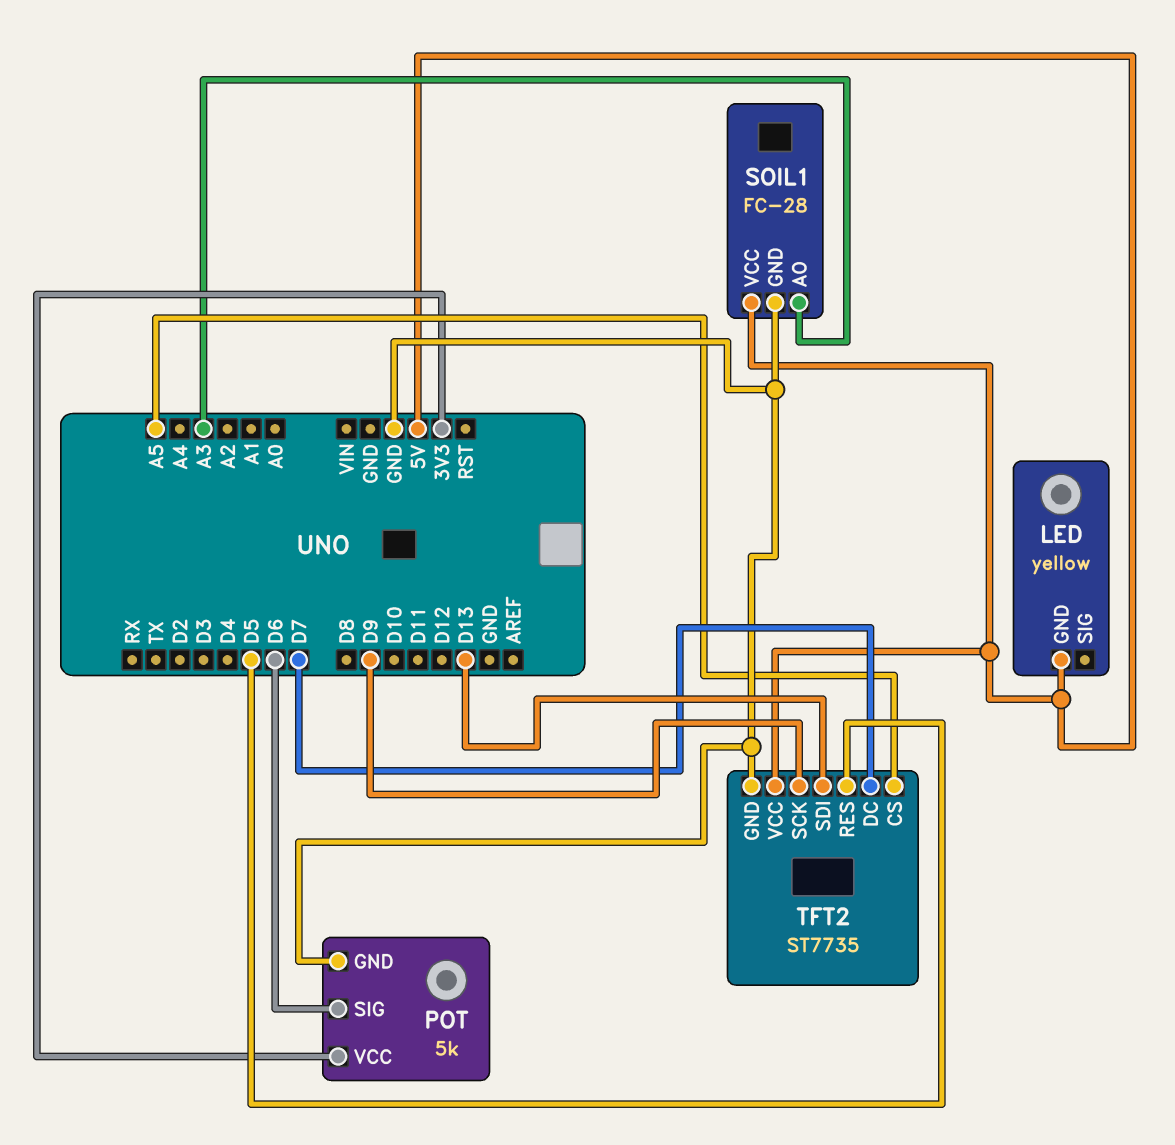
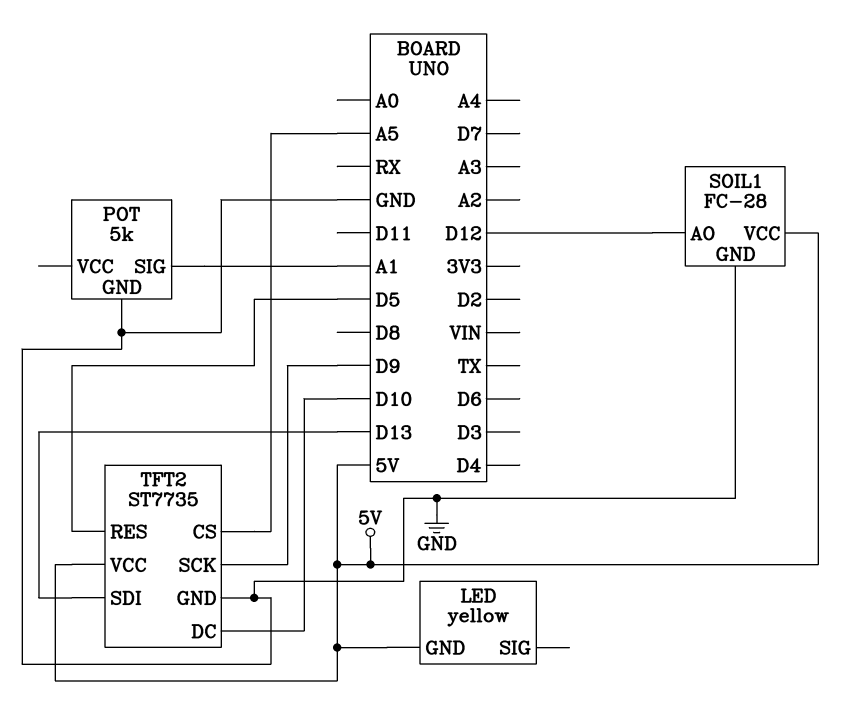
POT pin SIG: D6 -> A1
POT pin VCC: 3V3 -> none
SOIL1 pin AO: A3 -> D12
TFT2 pin DC: D7 -> D10

